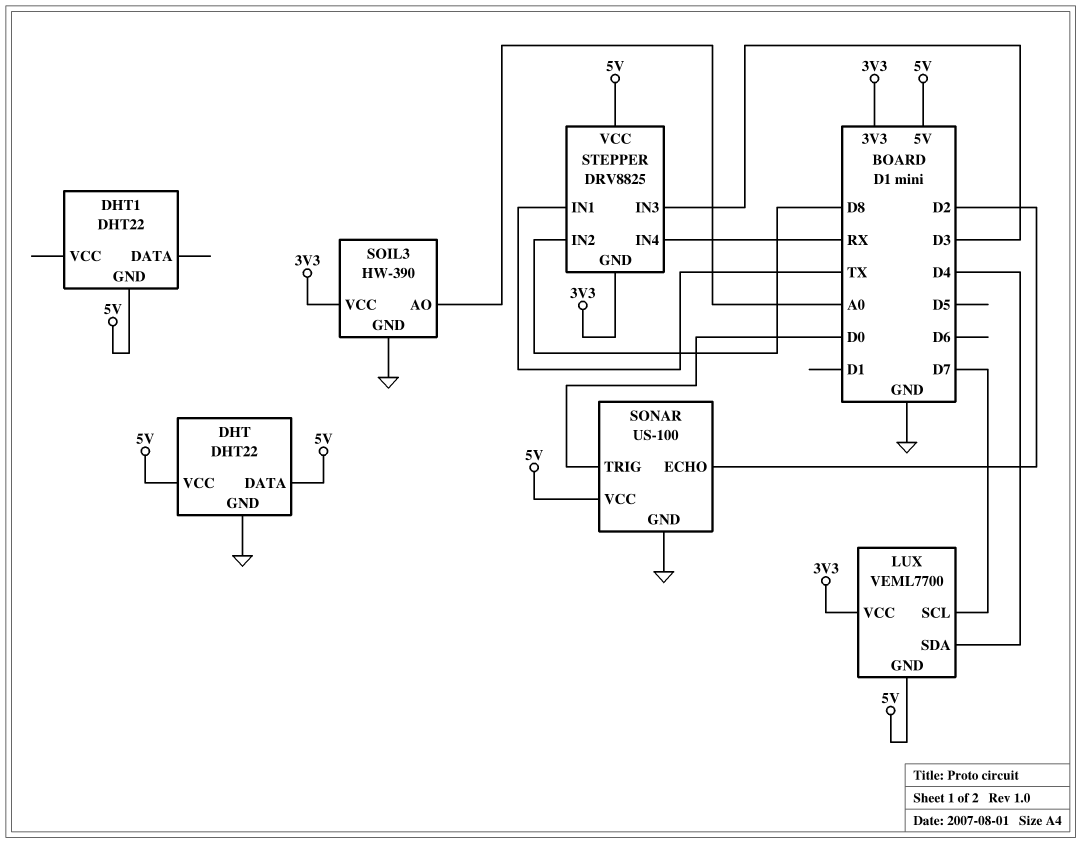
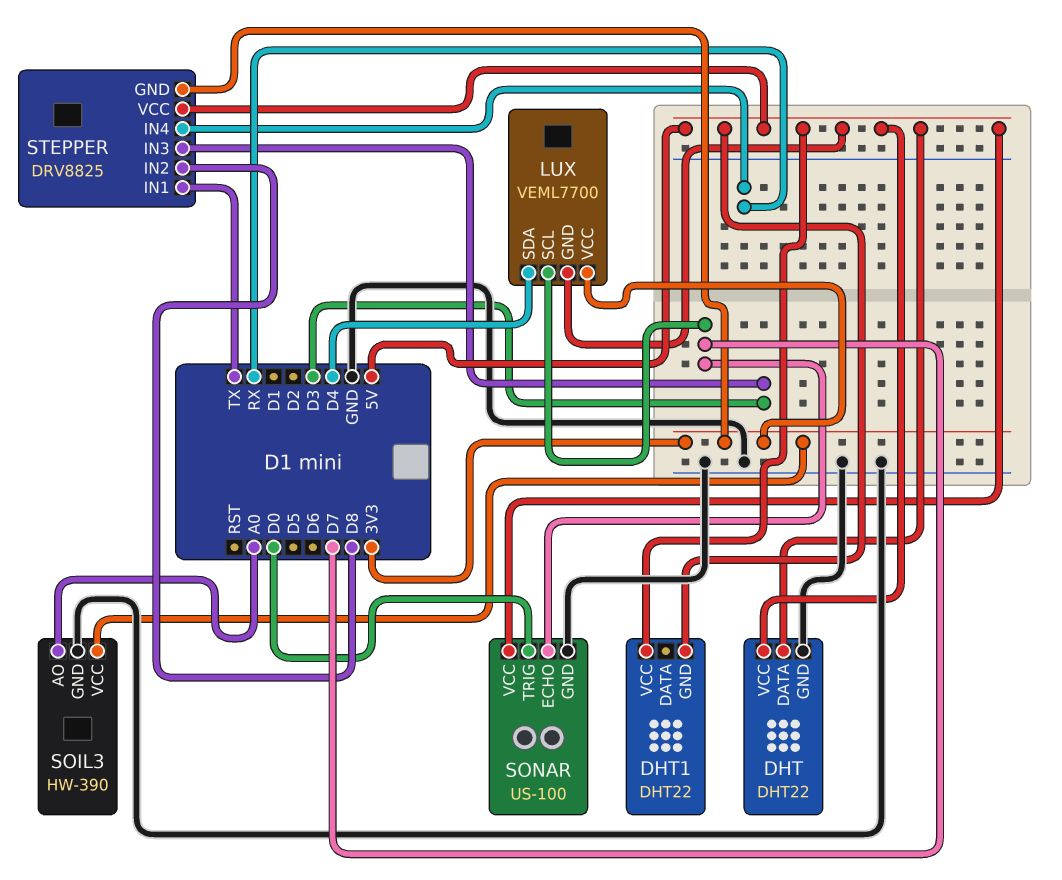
DHT1 pin VCC: none -> 5V
SONAR pin ECHO: D2 -> D7

